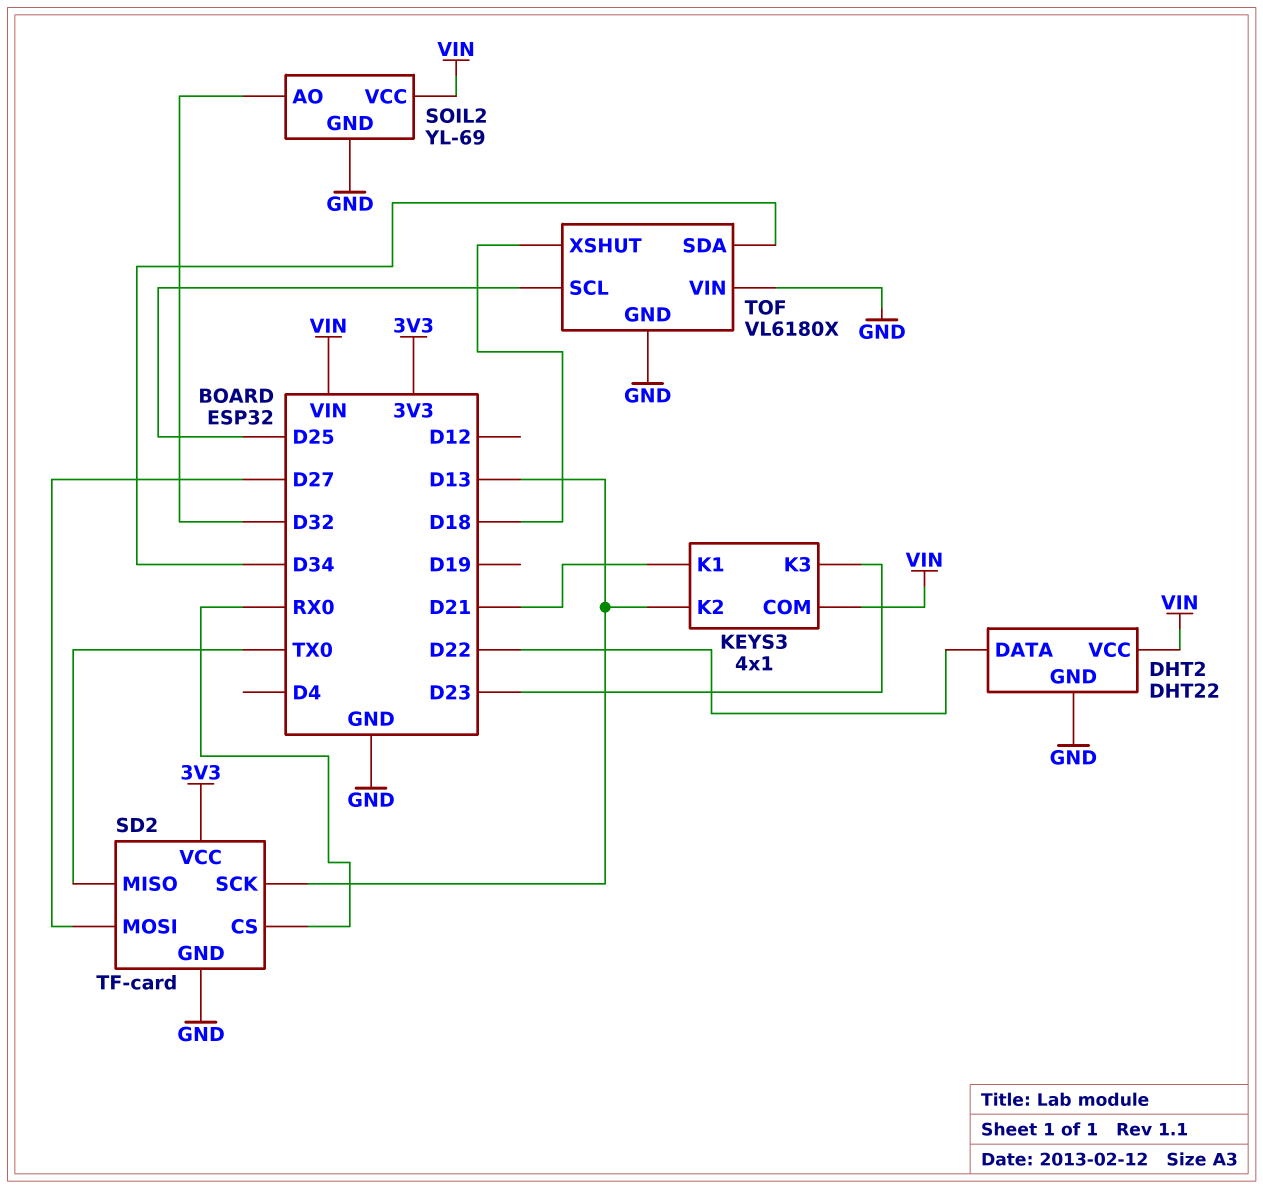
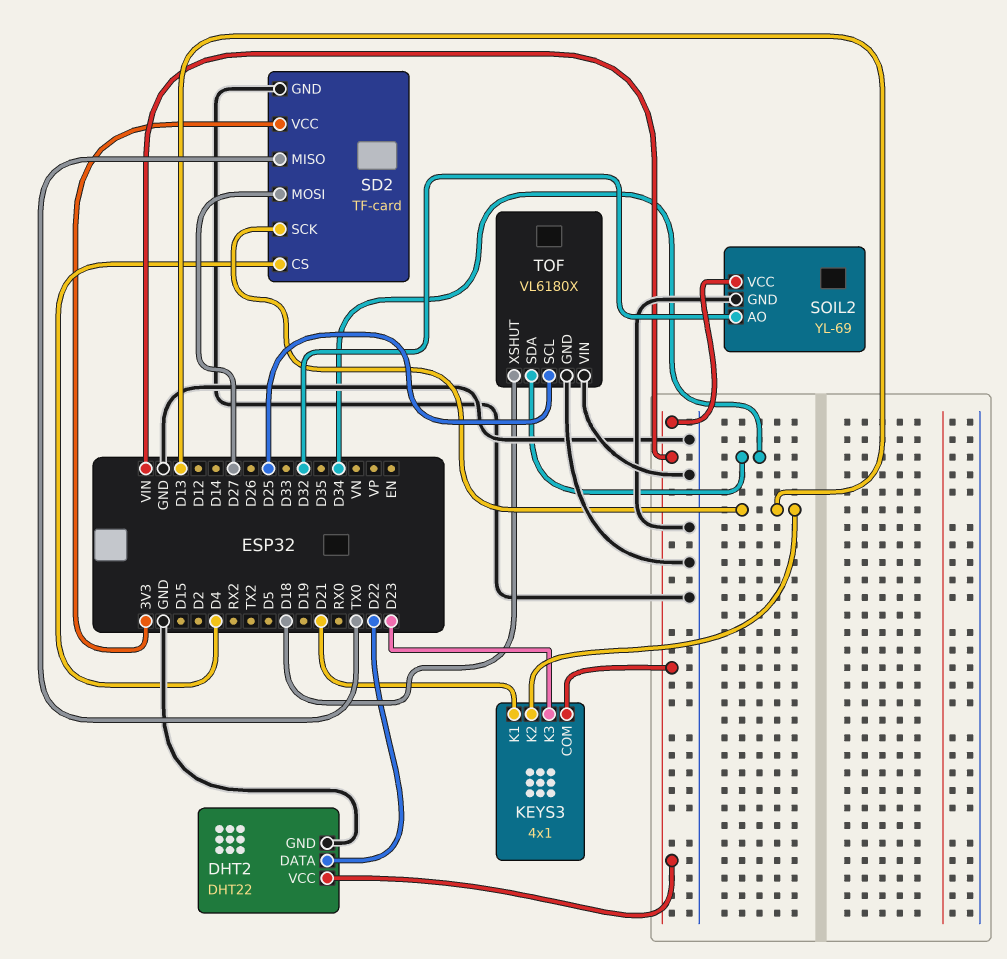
SD2 pin CS: RX0 -> D4

